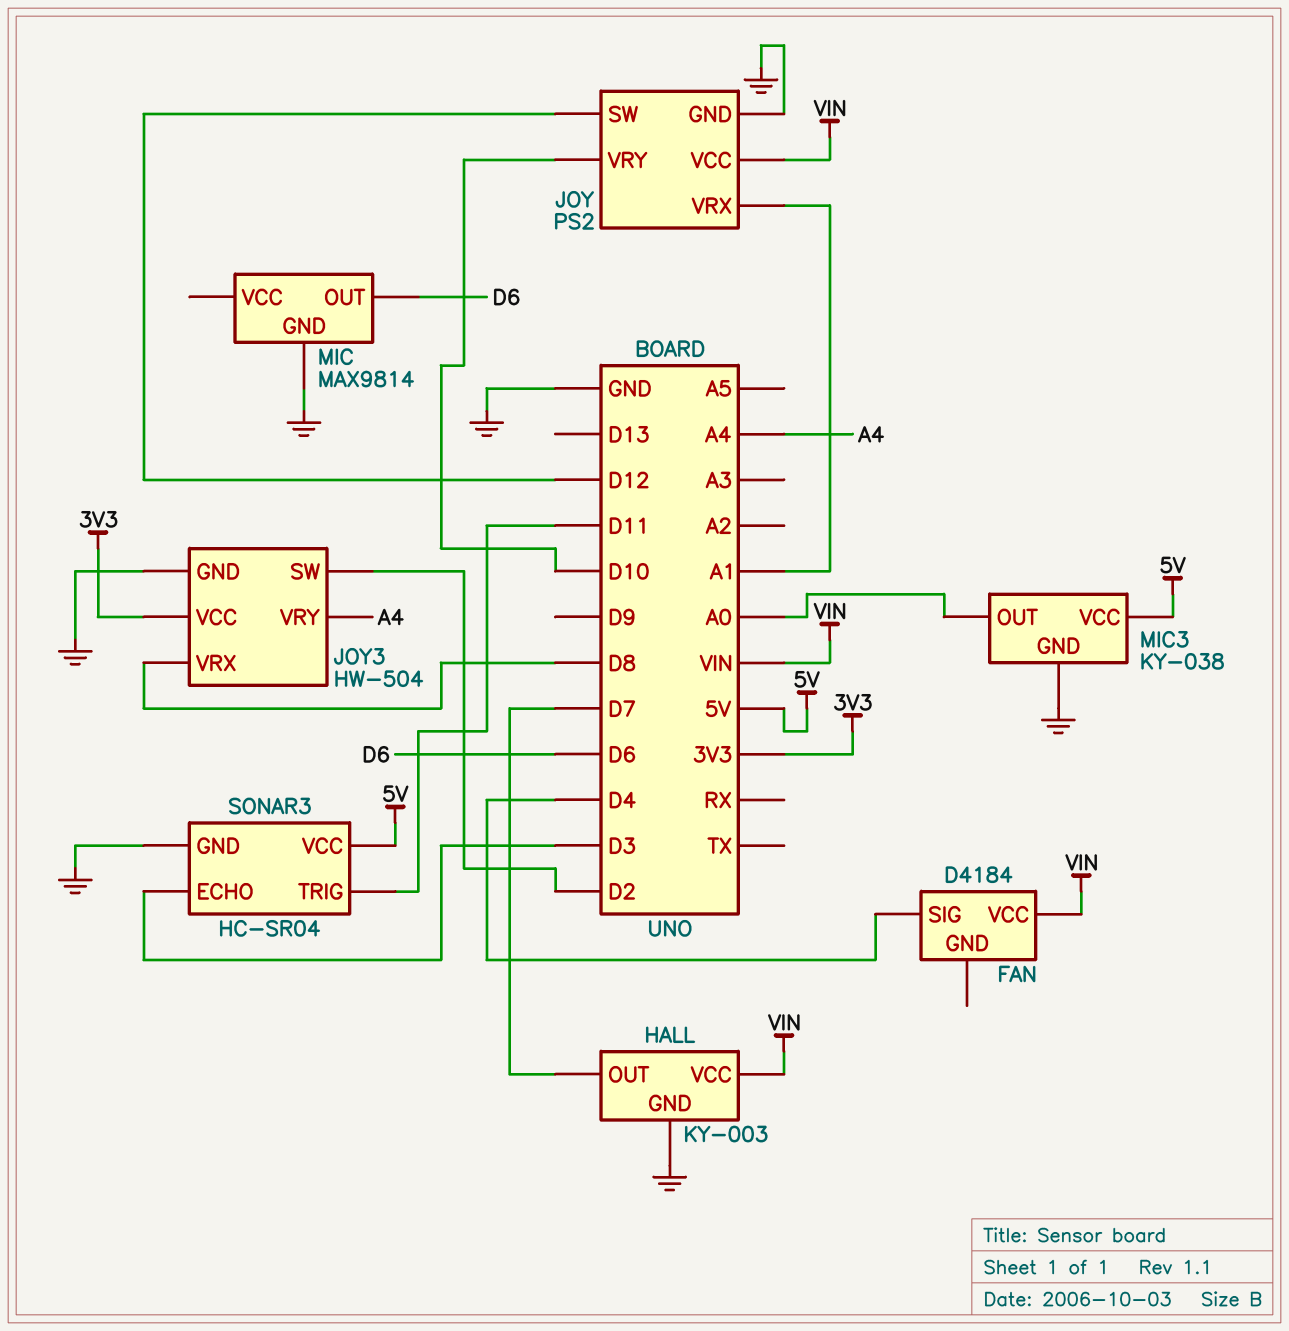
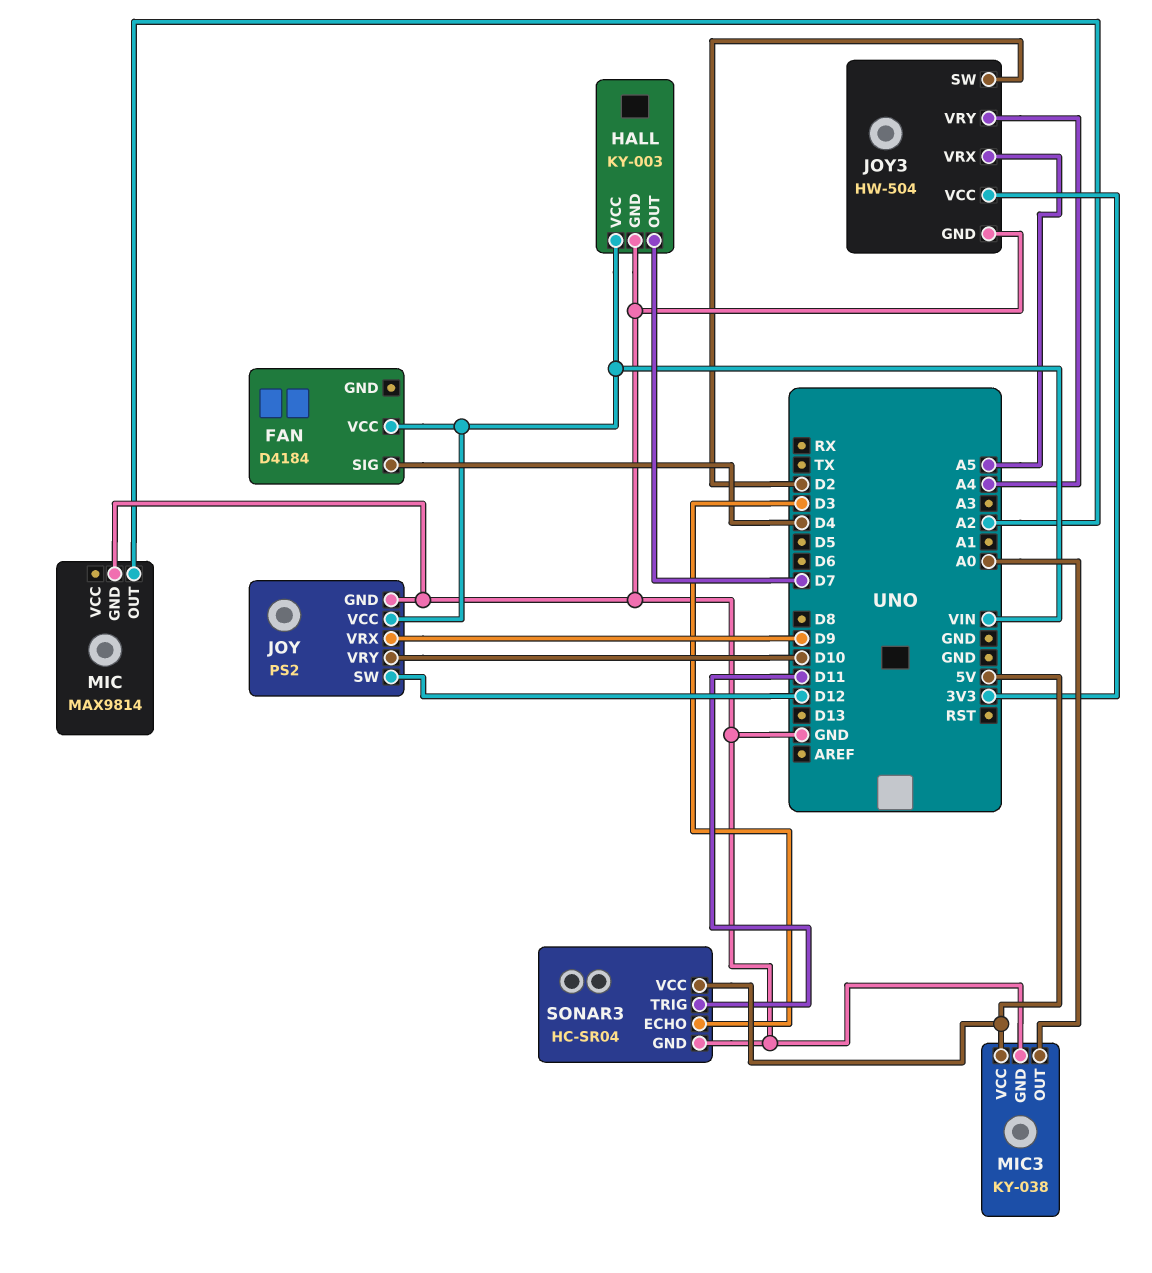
JOY pin VRX: A1 -> D9
JOY3 pin VRX: D8 -> A5
MIC pin OUT: D6 -> A2

